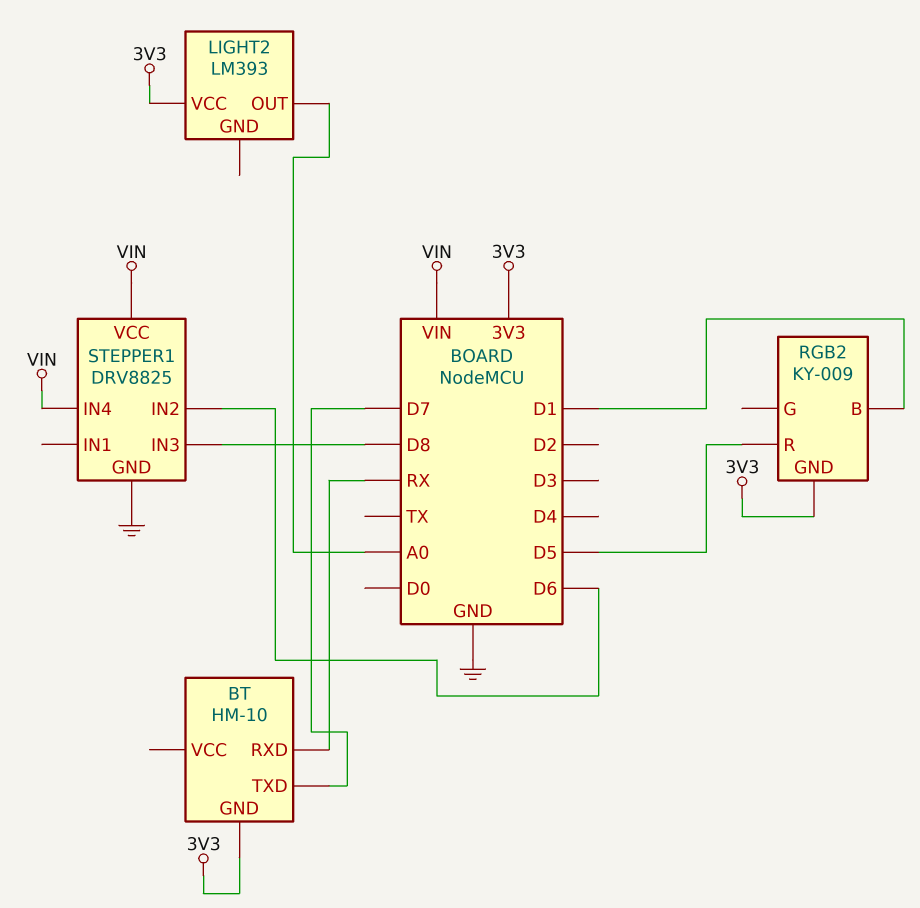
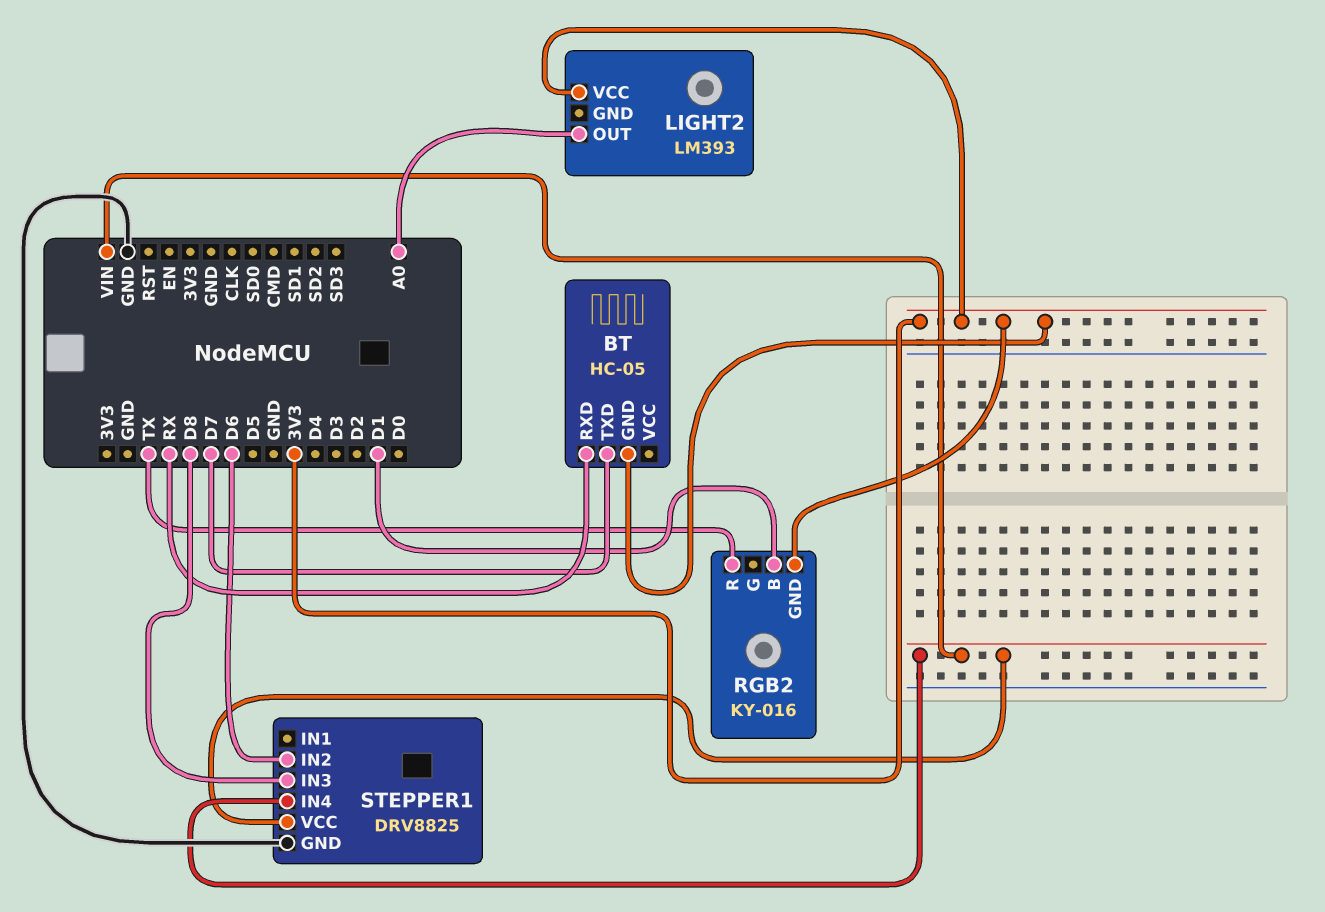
BT: HM-10 -> HC-05
RGB2: KY-009 -> KY-016
RGB2 pin R: D5 -> TX

